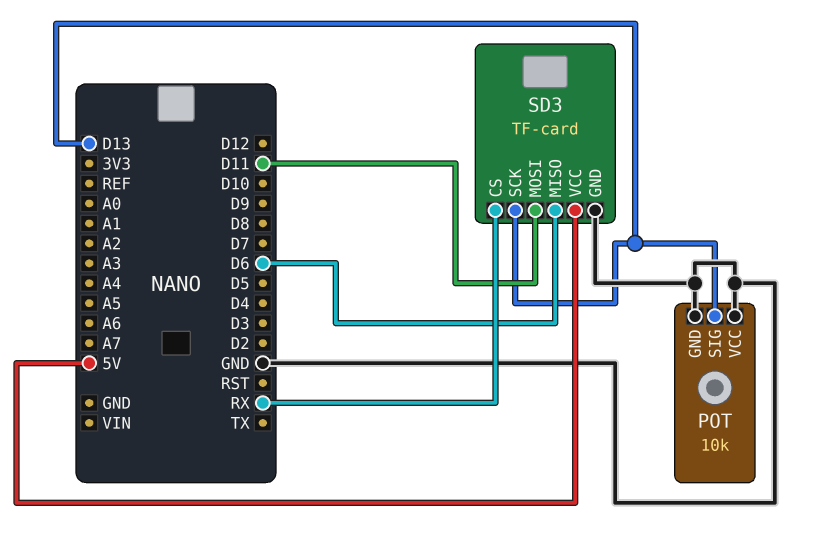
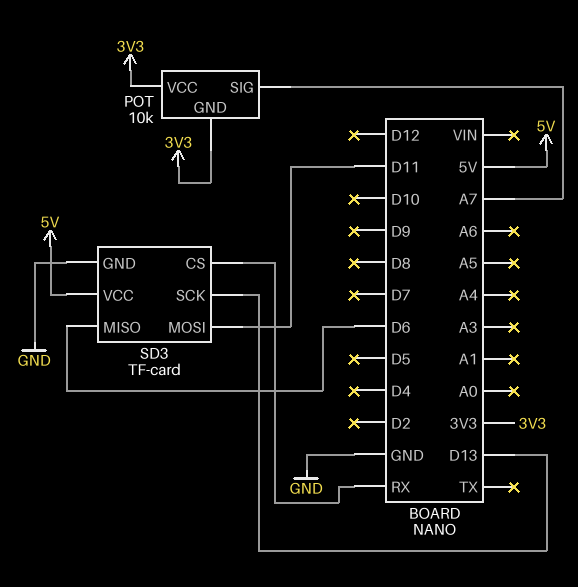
POT pin GND: GND -> 3V3
POT pin SIG: D13 -> A7
POT pin VCC: GND -> 3V3

